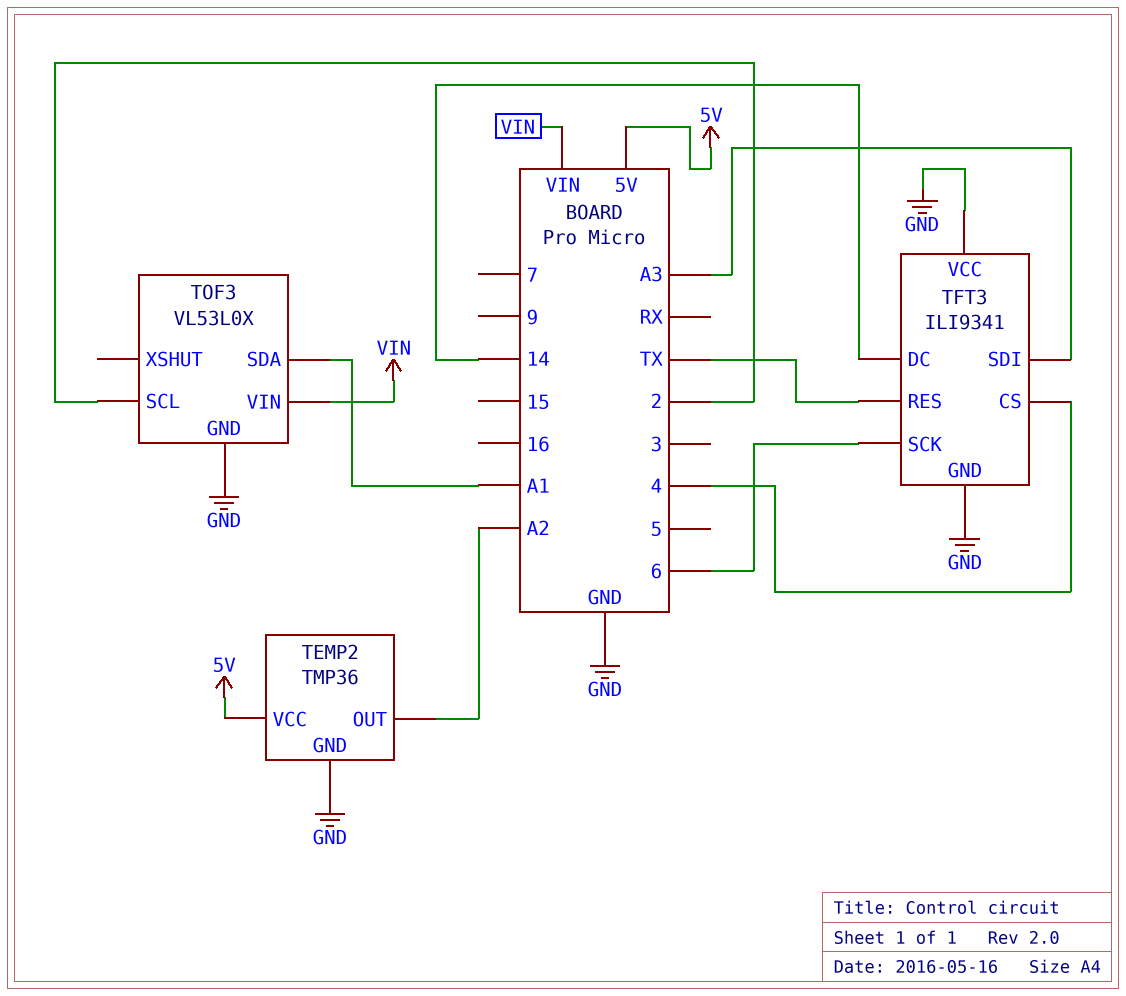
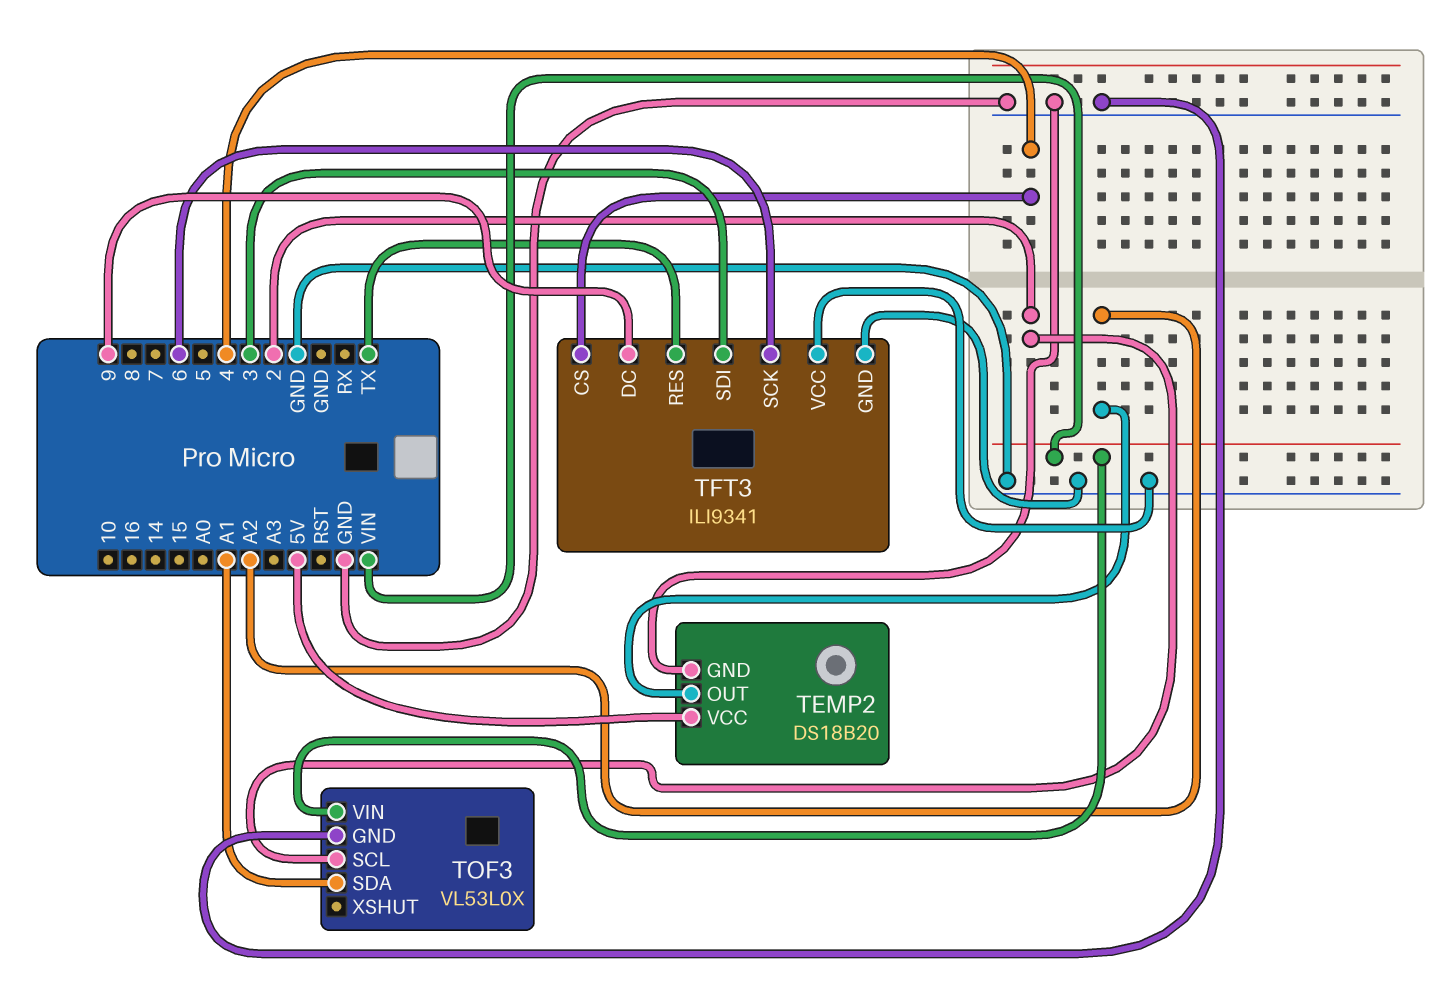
TEMP2: TMP36 -> DS18B20
TFT3 pin DC: 14 -> 9
TFT3 pin SDI: A3 -> 3

